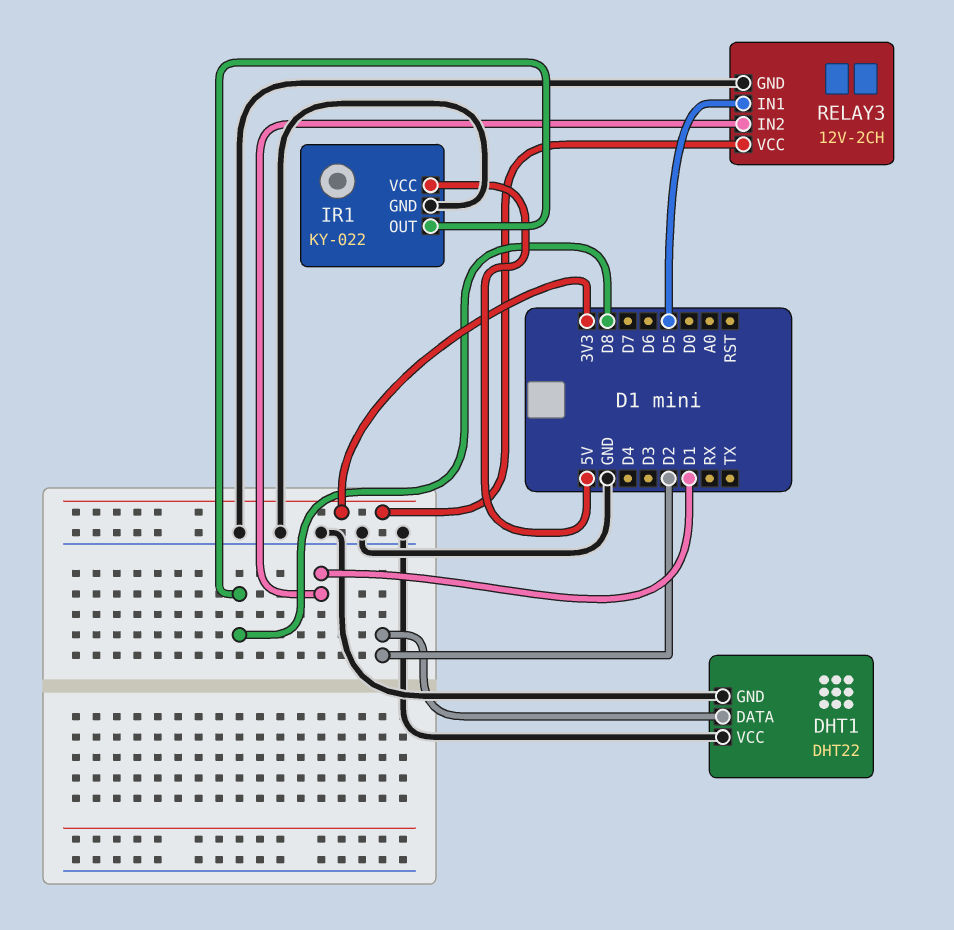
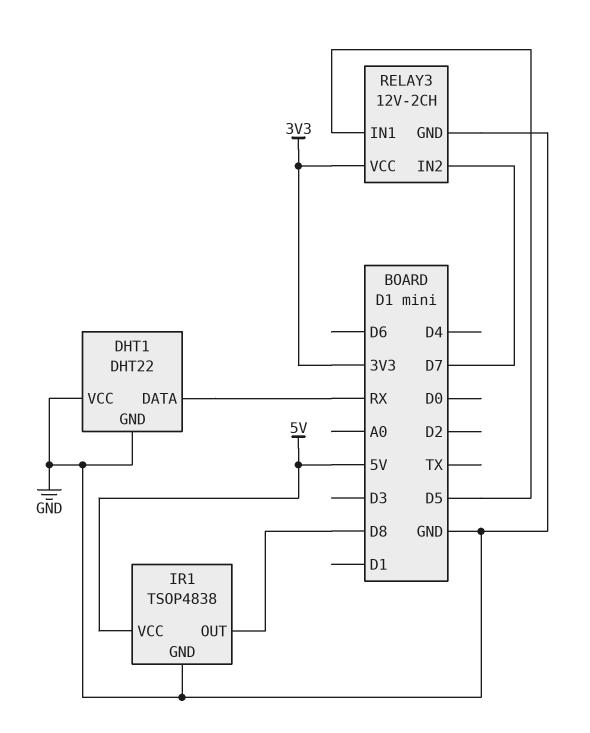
DHT1 pin DATA: D2 -> RX
IR1: KY-022 -> TSOP4838
RELAY3 pin IN2: D1 -> D7

